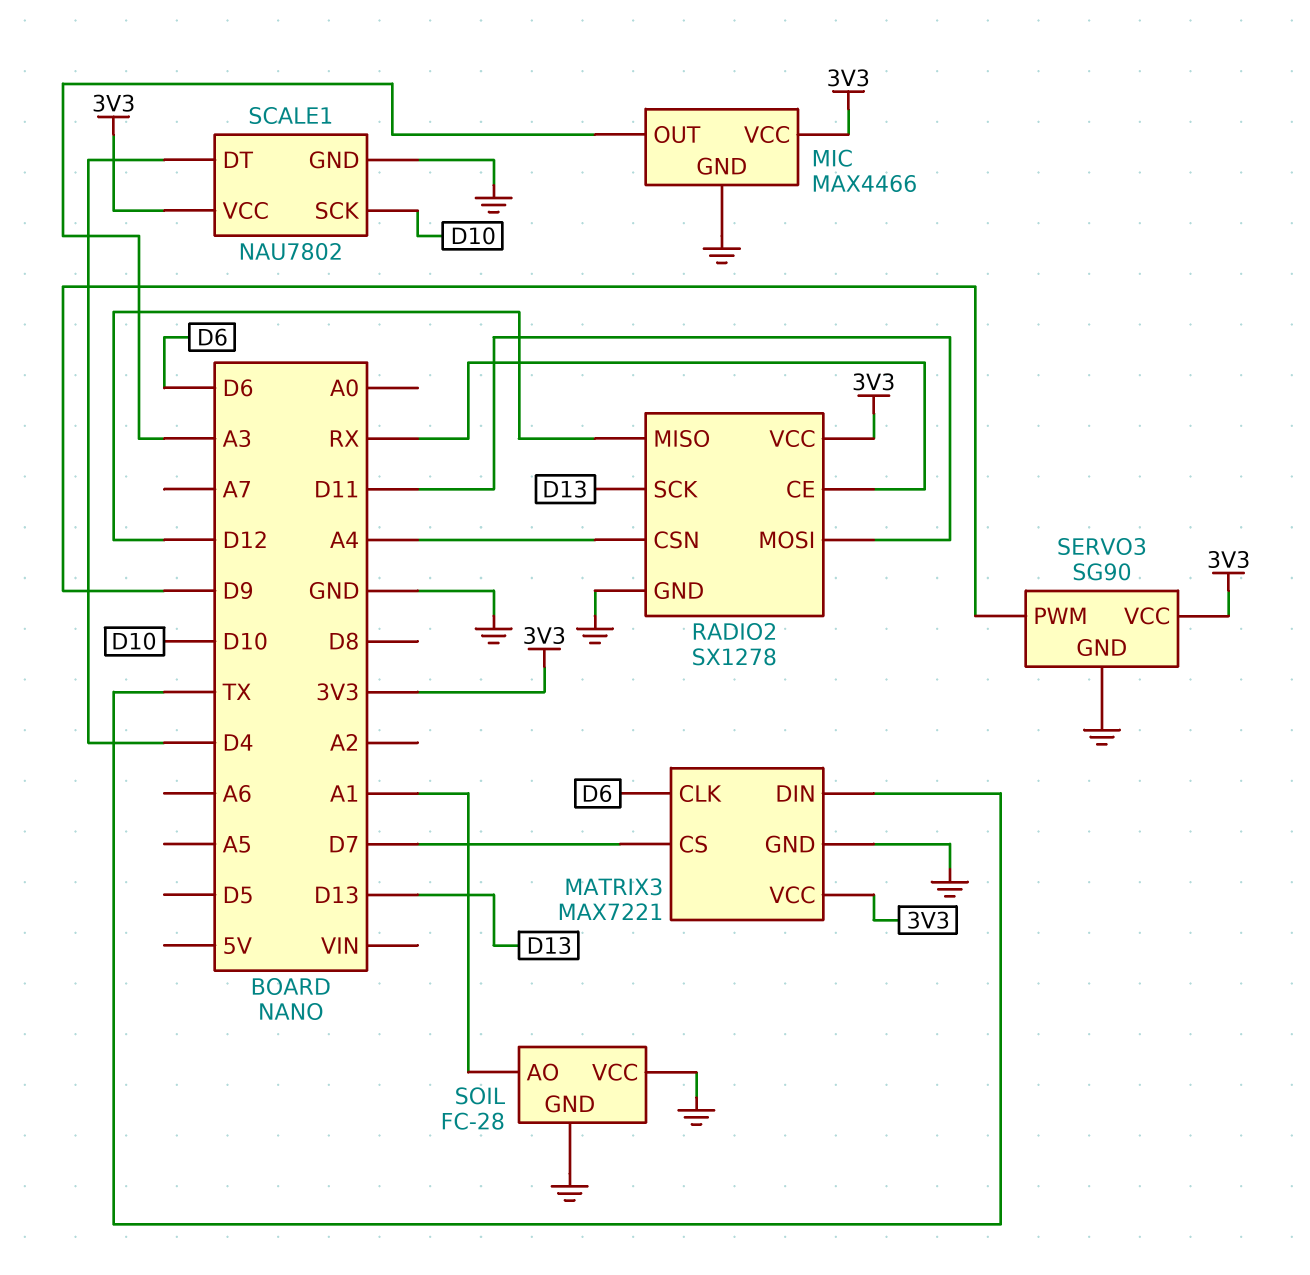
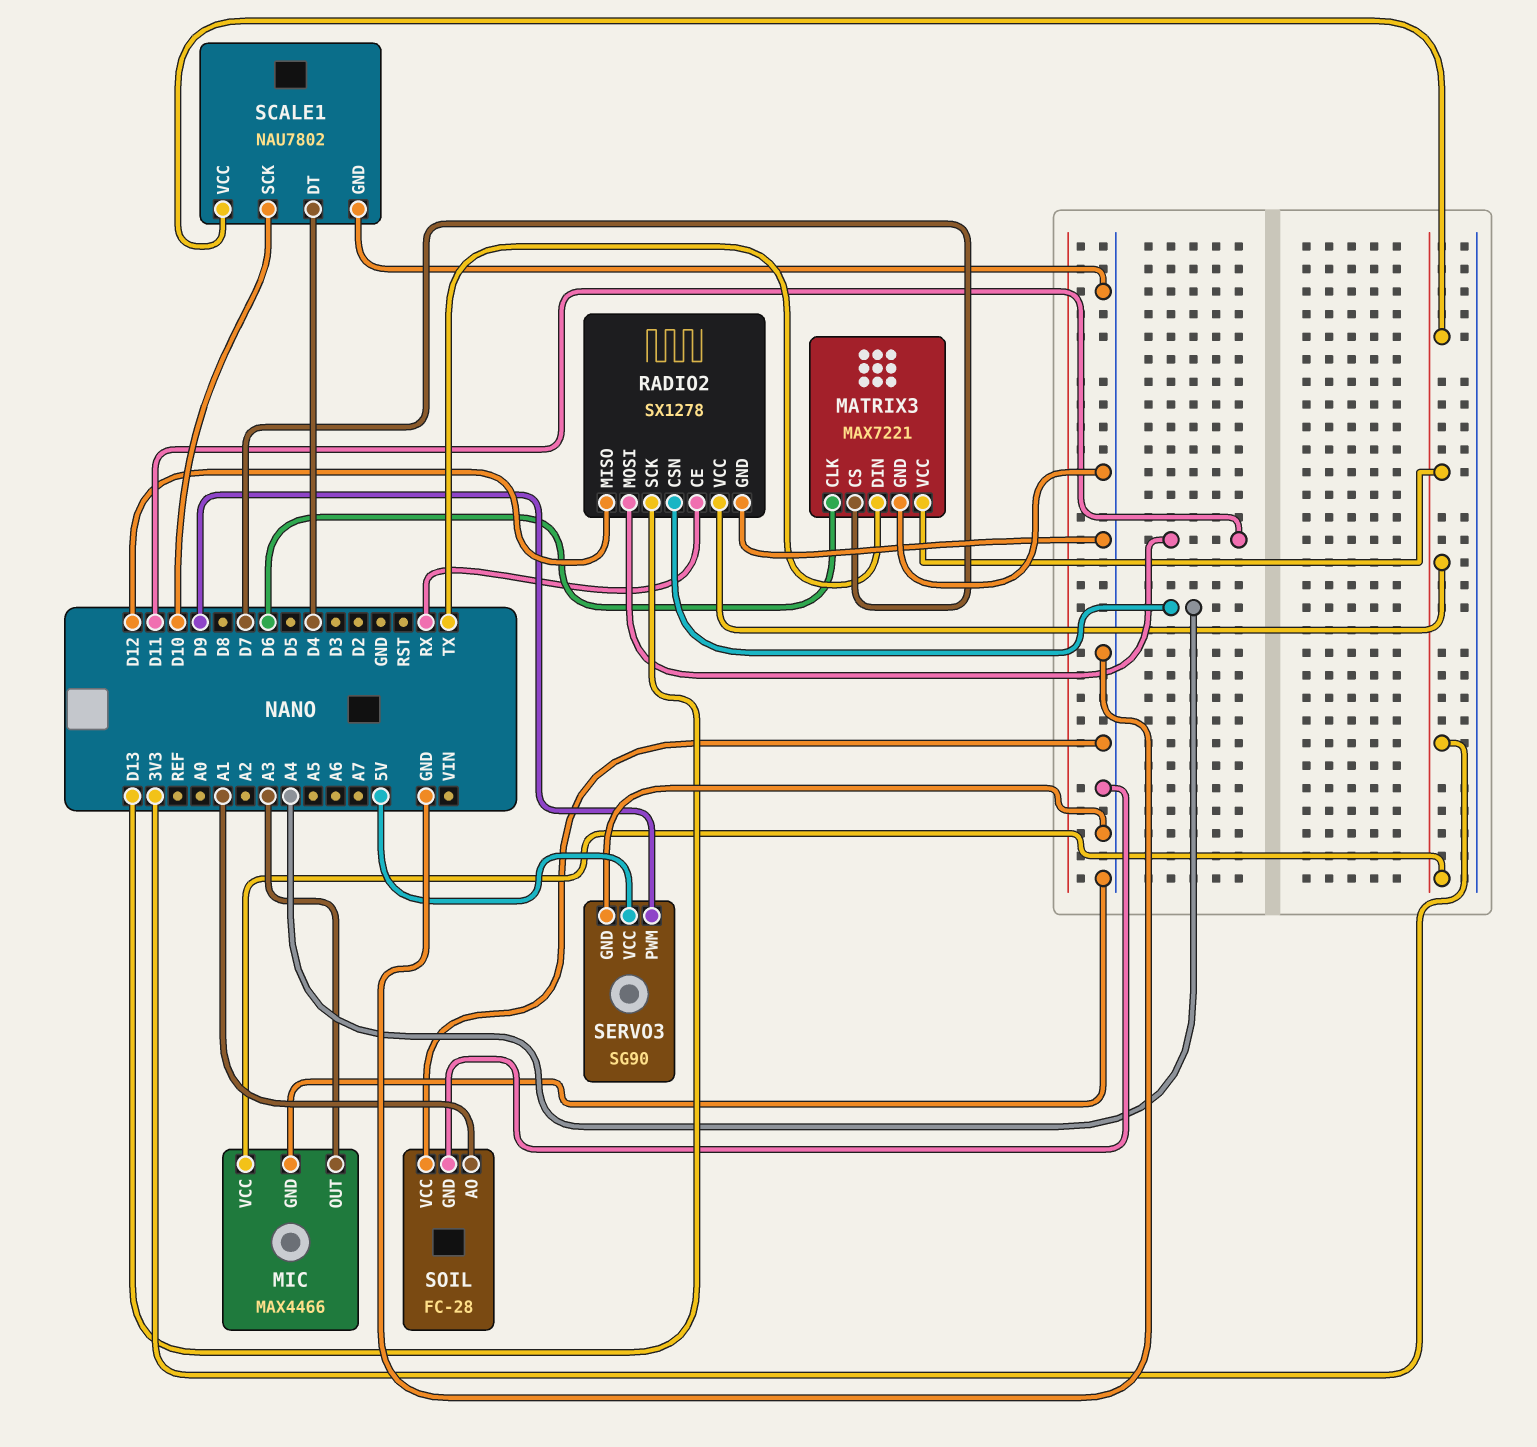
SERVO3 pin VCC: 3V3 -> 5V

